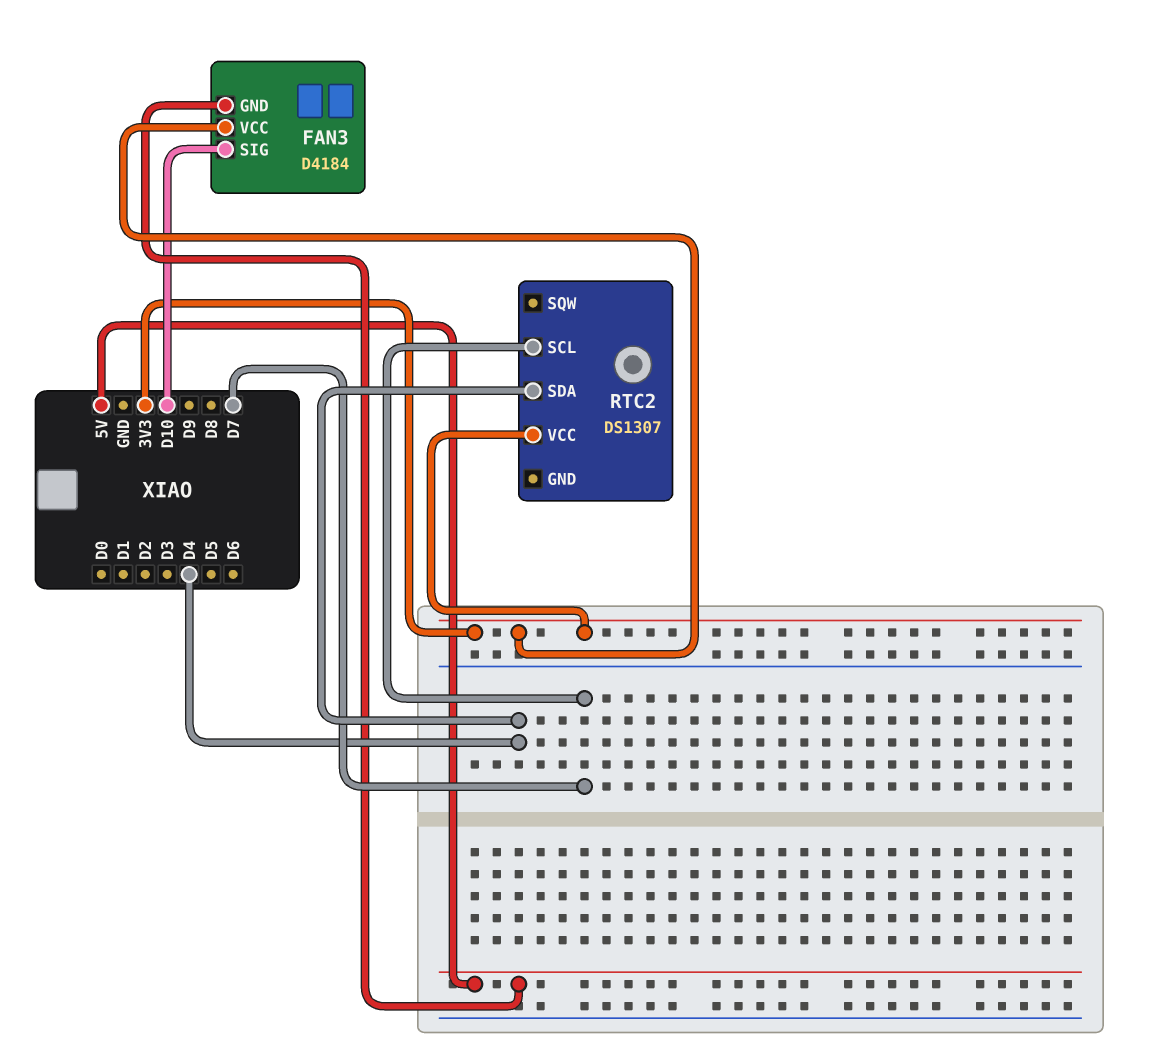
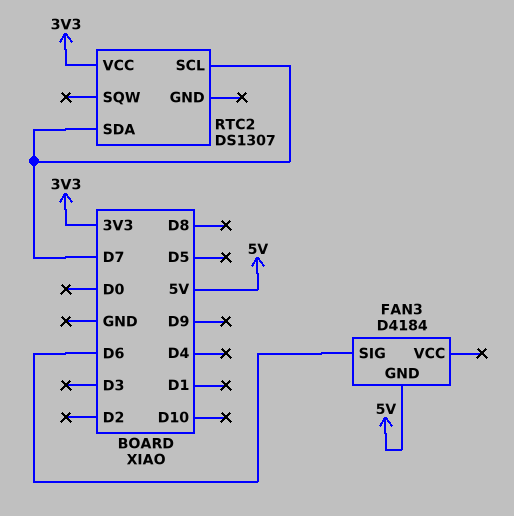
FAN3 pin SIG: D10 -> D6
FAN3 pin VCC: 3V3 -> none
RTC2 pin SDA: D4 -> D7

